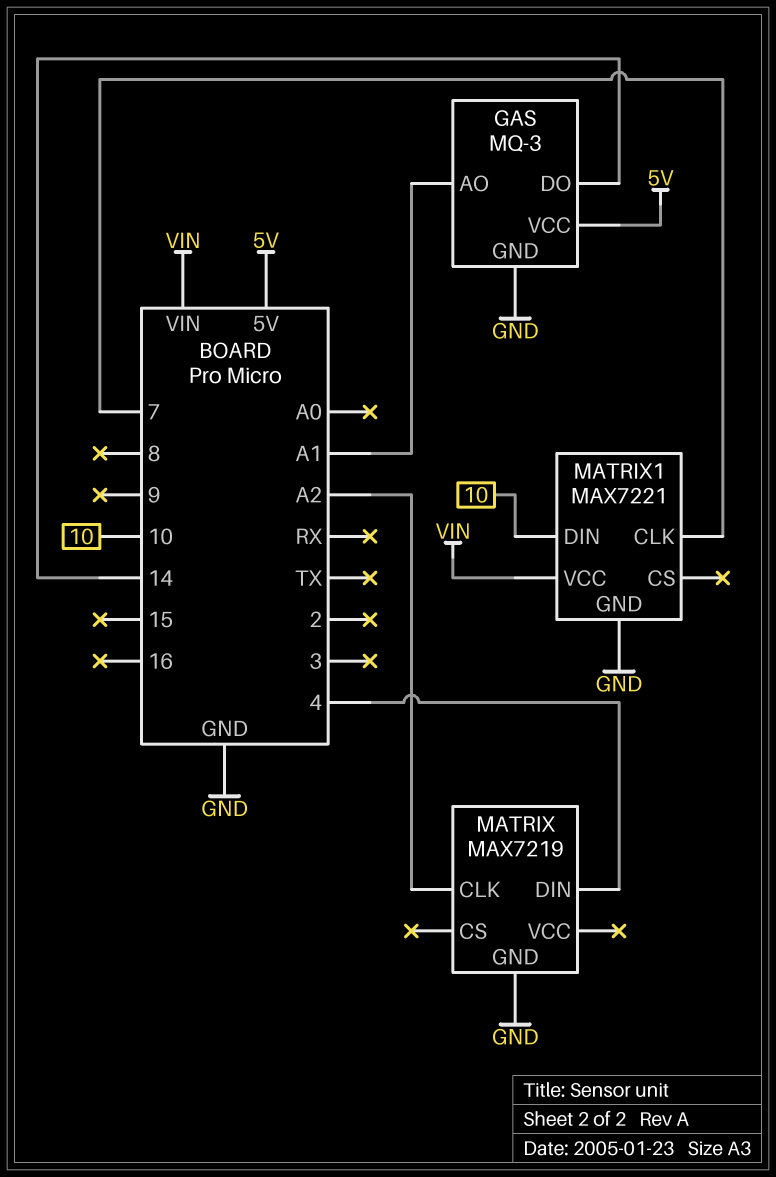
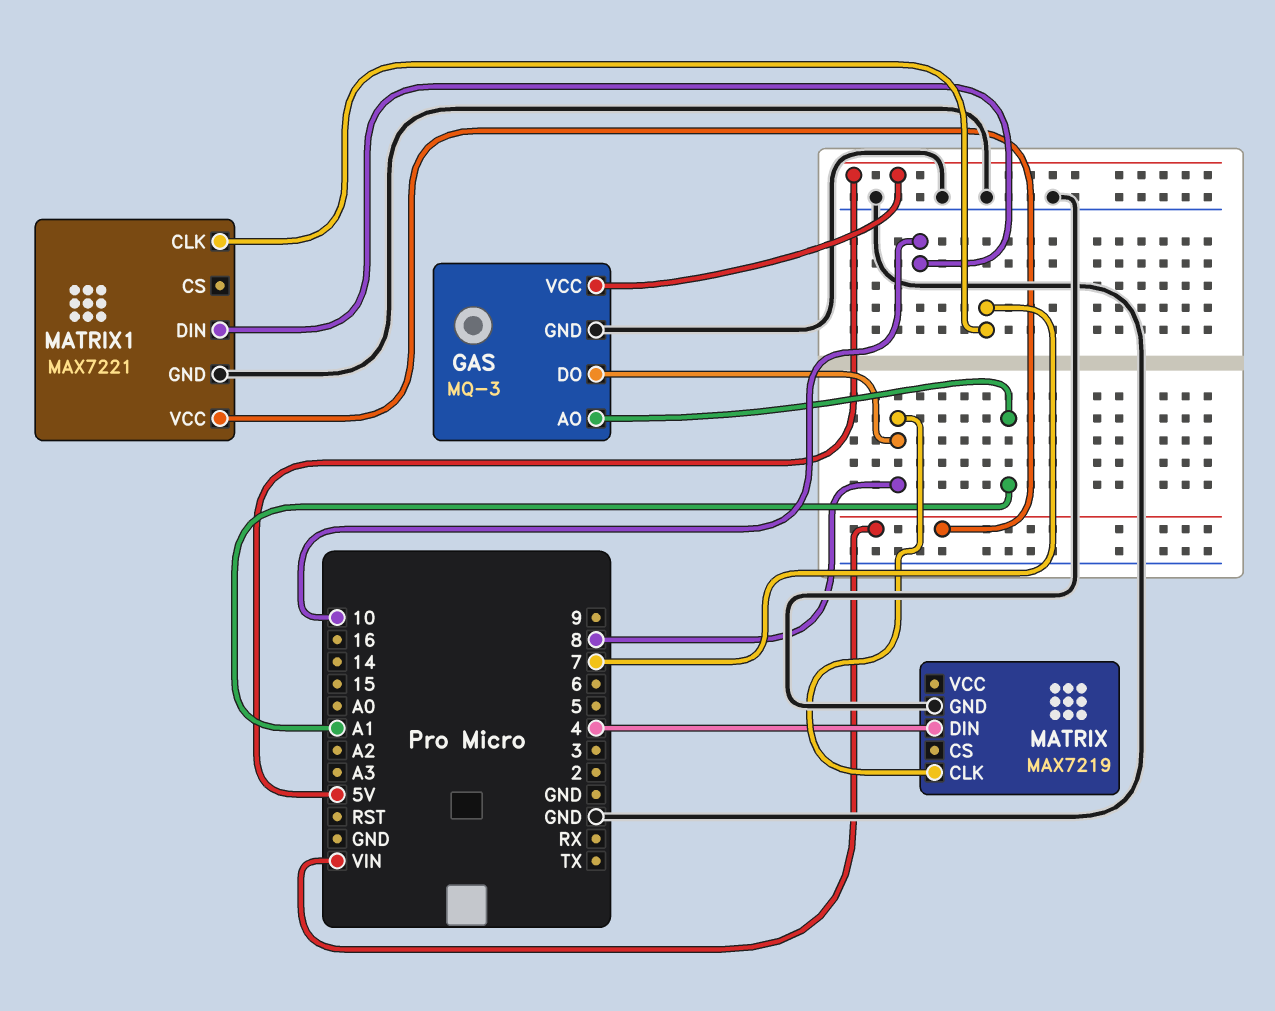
GAS pin DO: 14 -> 8
MATRIX pin CLK: A2 -> 8

